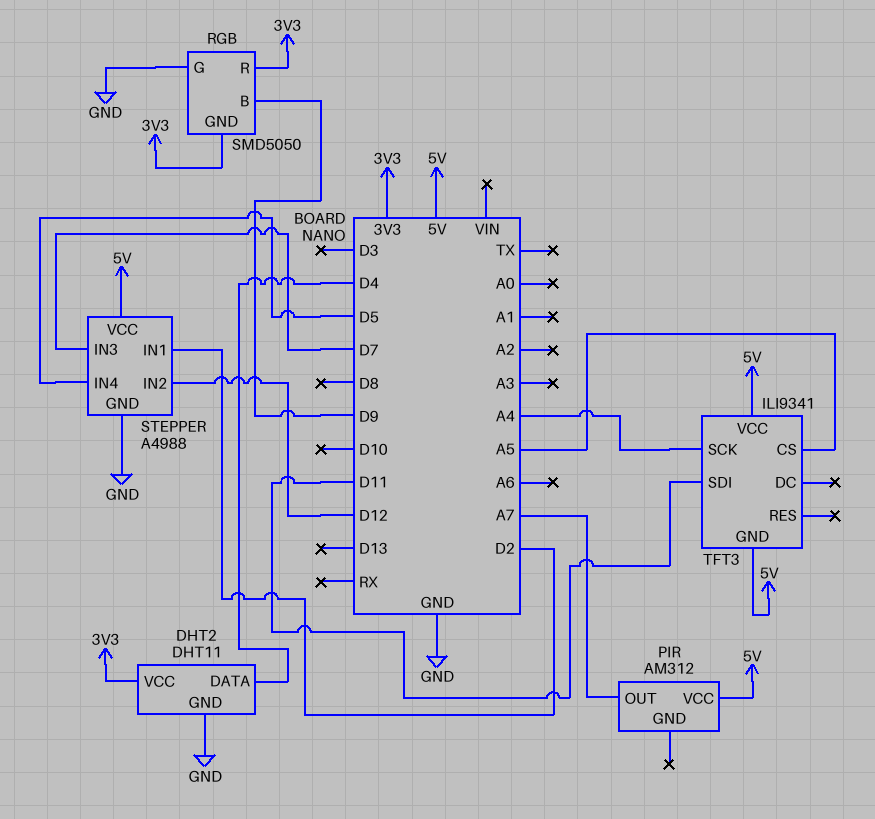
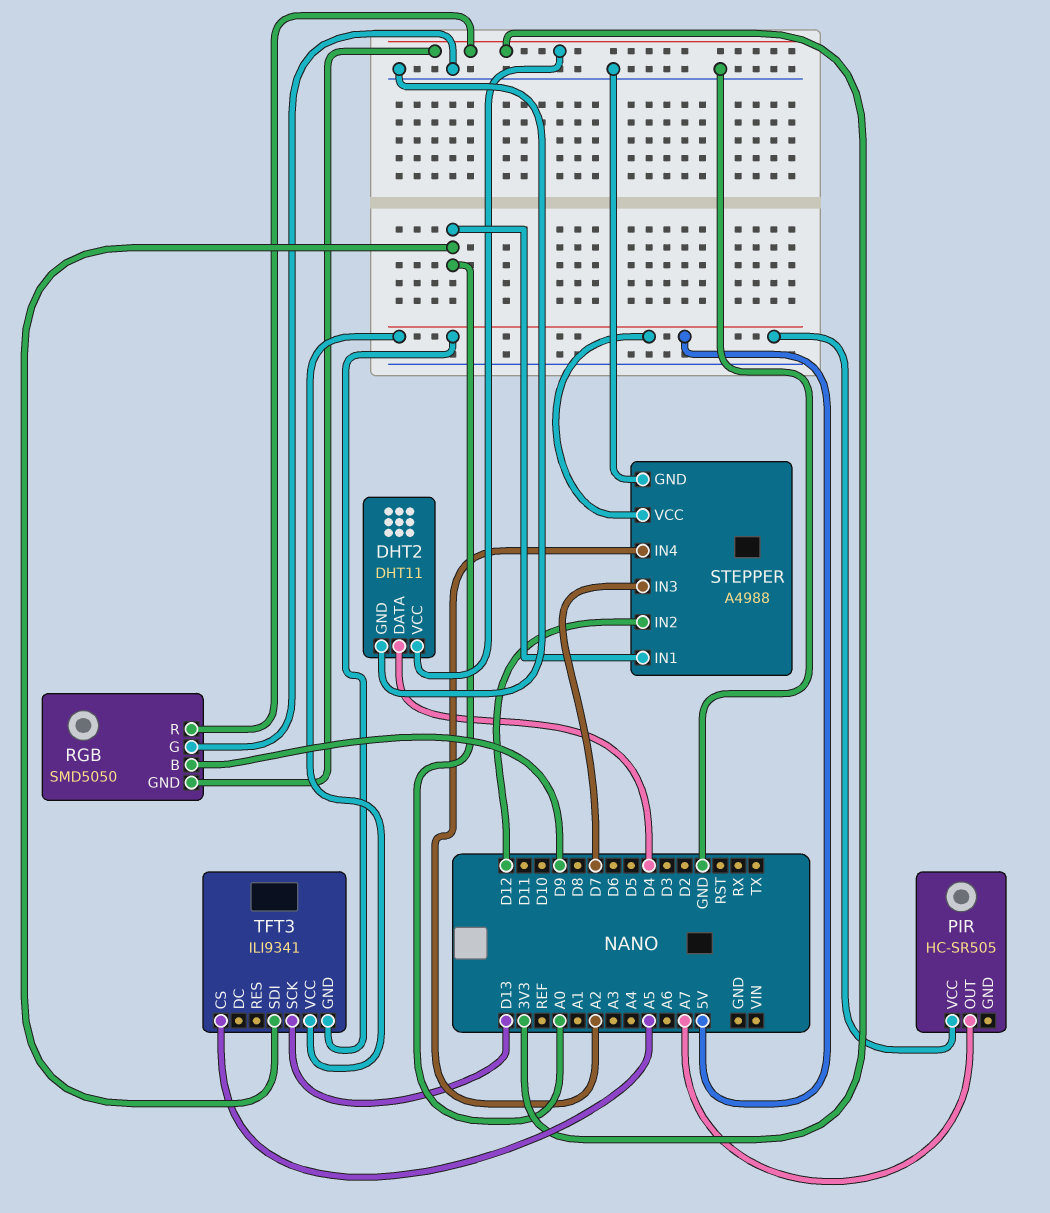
PIR: AM312 -> HC-SR505
STEPPER pin IN1: D2 -> A0
STEPPER pin IN4: D5 -> A2
TFT3 pin SCK: A4 -> D13
TFT3 pin SDI: D11 -> A0

